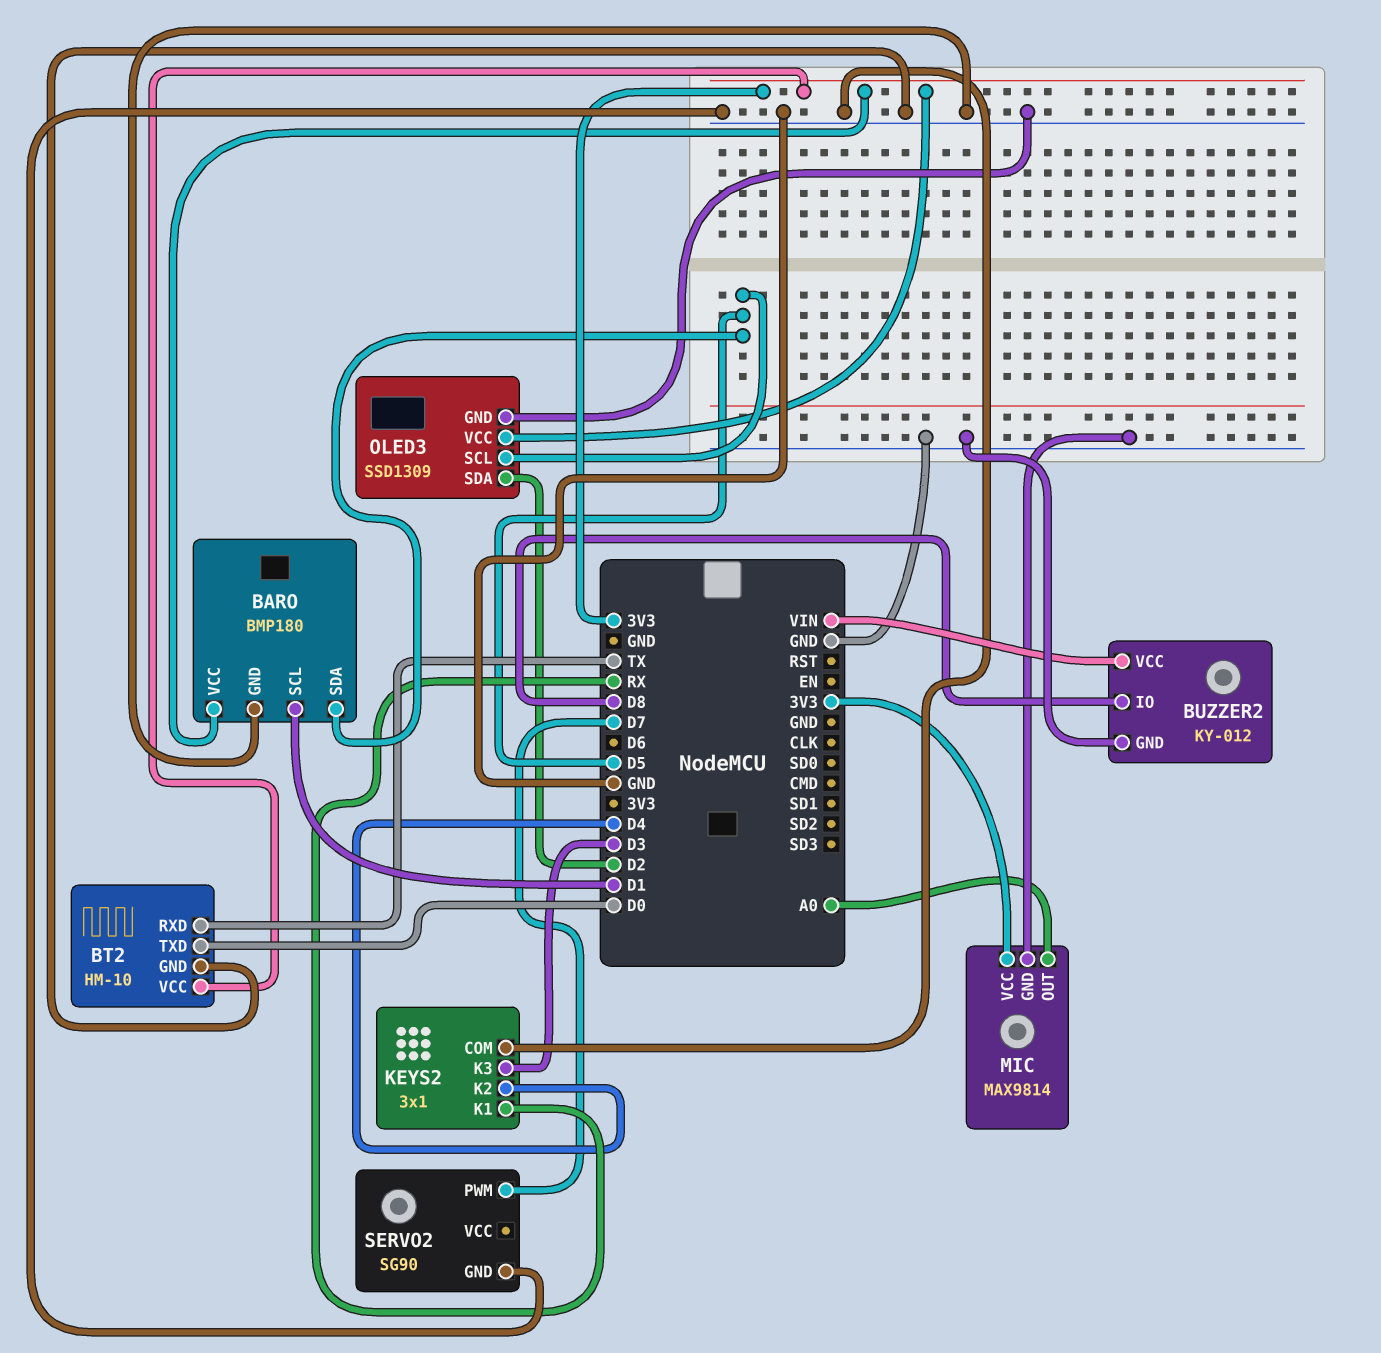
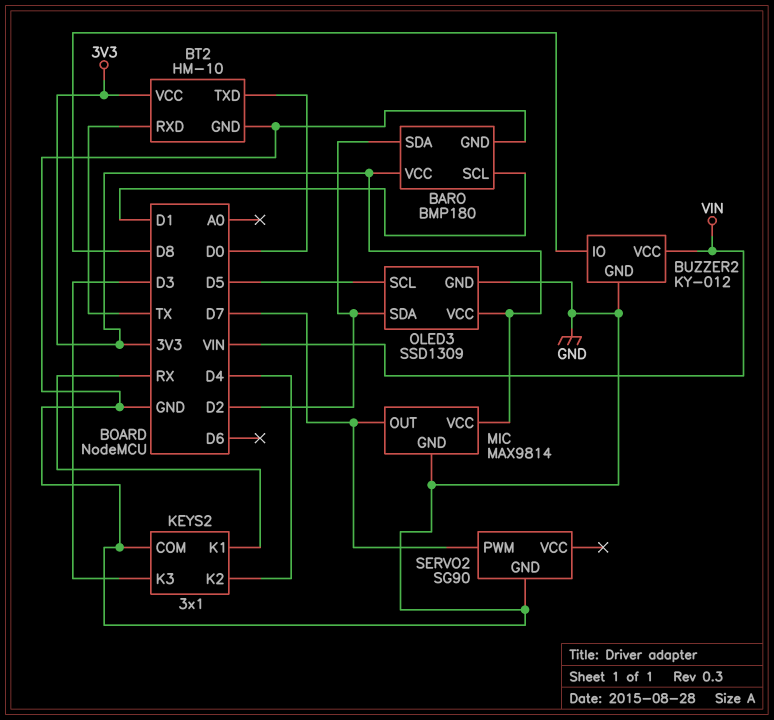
BARO pin SDA: D5 -> D2
MIC pin OUT: A0 -> D7

